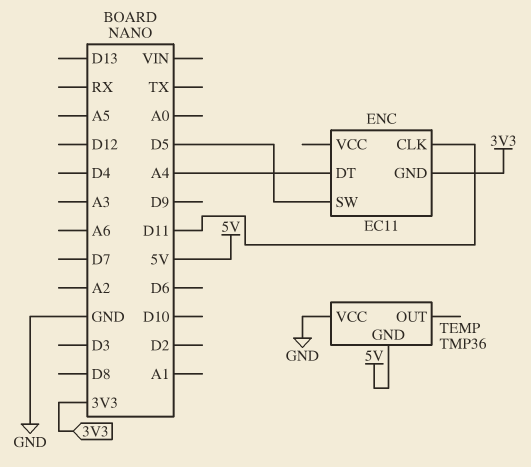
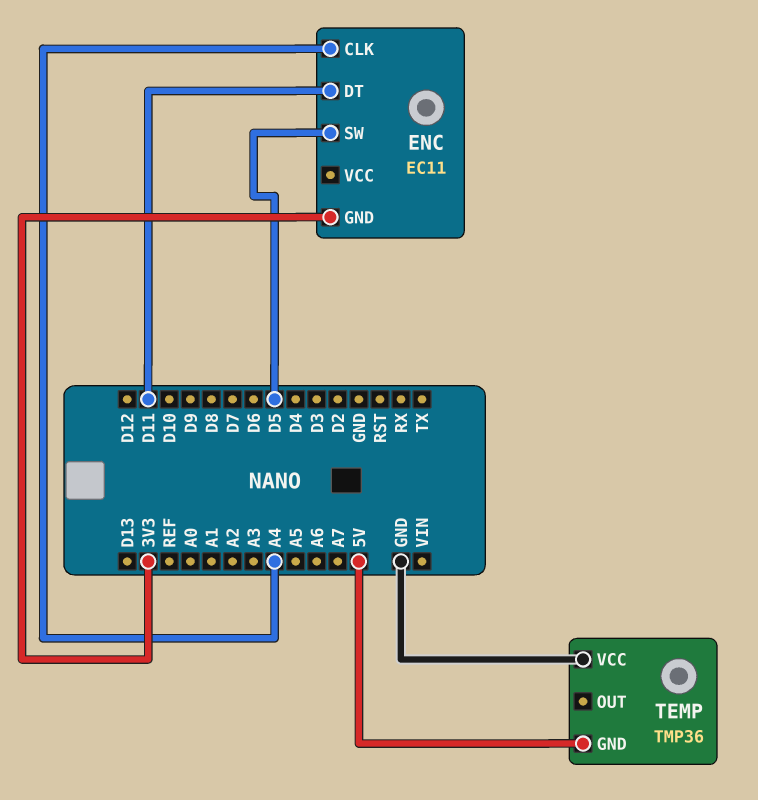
ENC pin CLK: D11 -> A4
ENC pin DT: A4 -> D11

